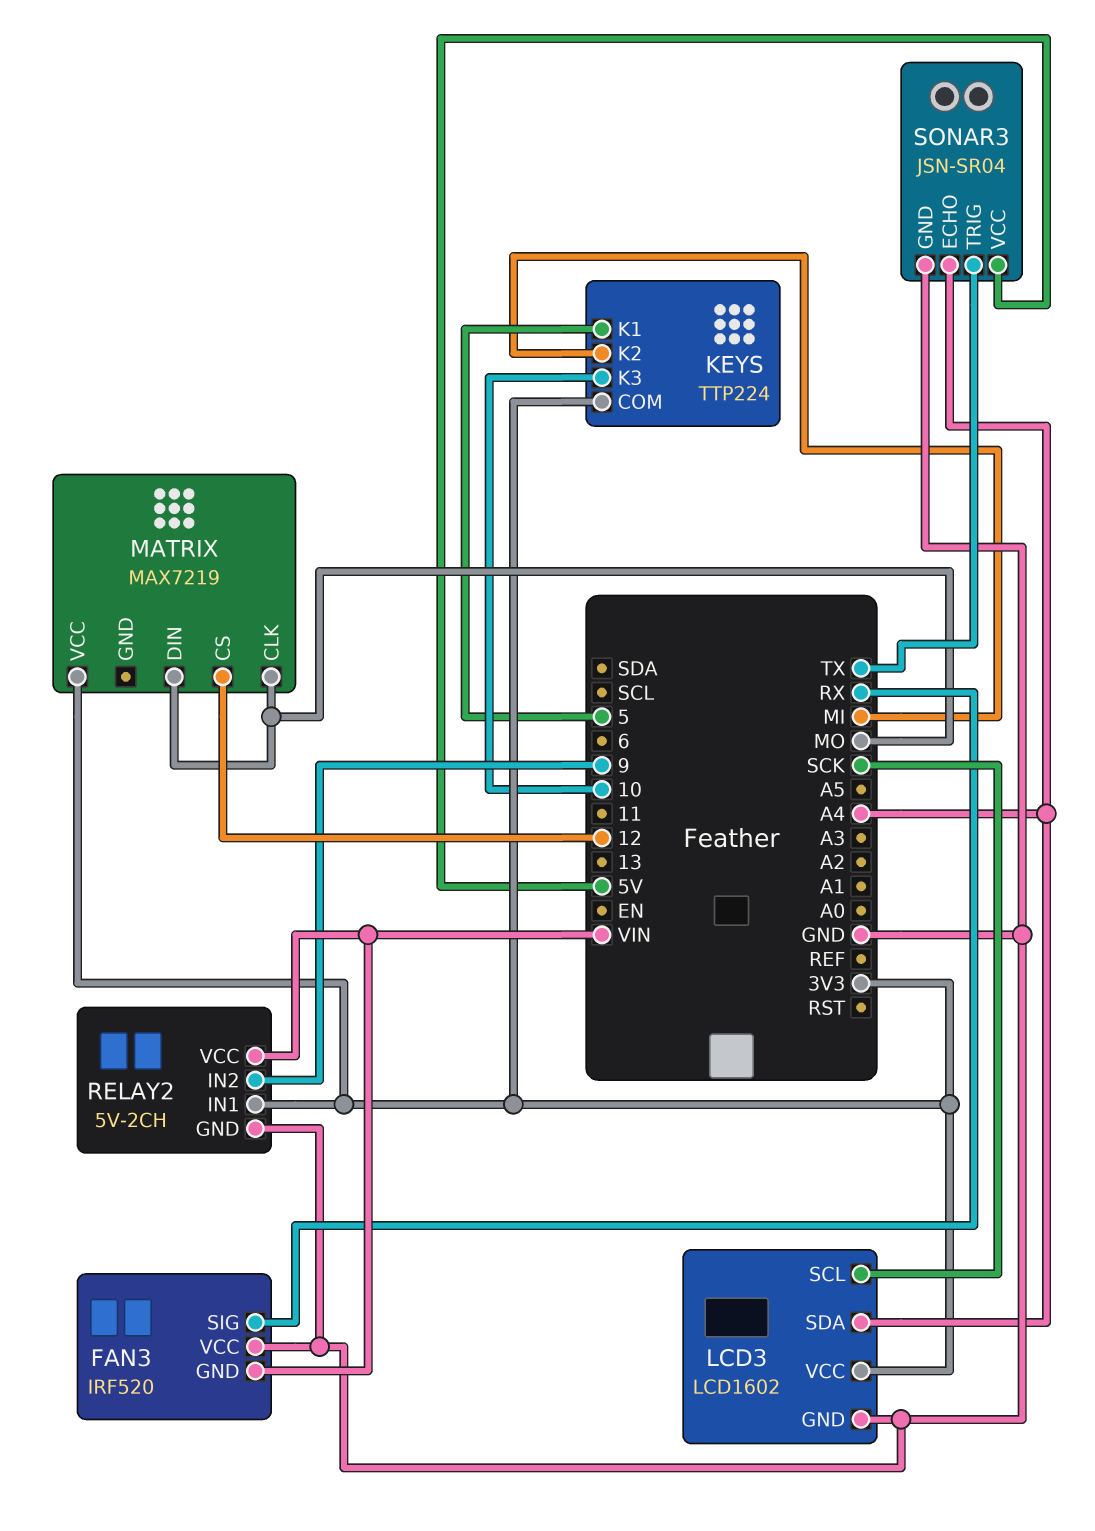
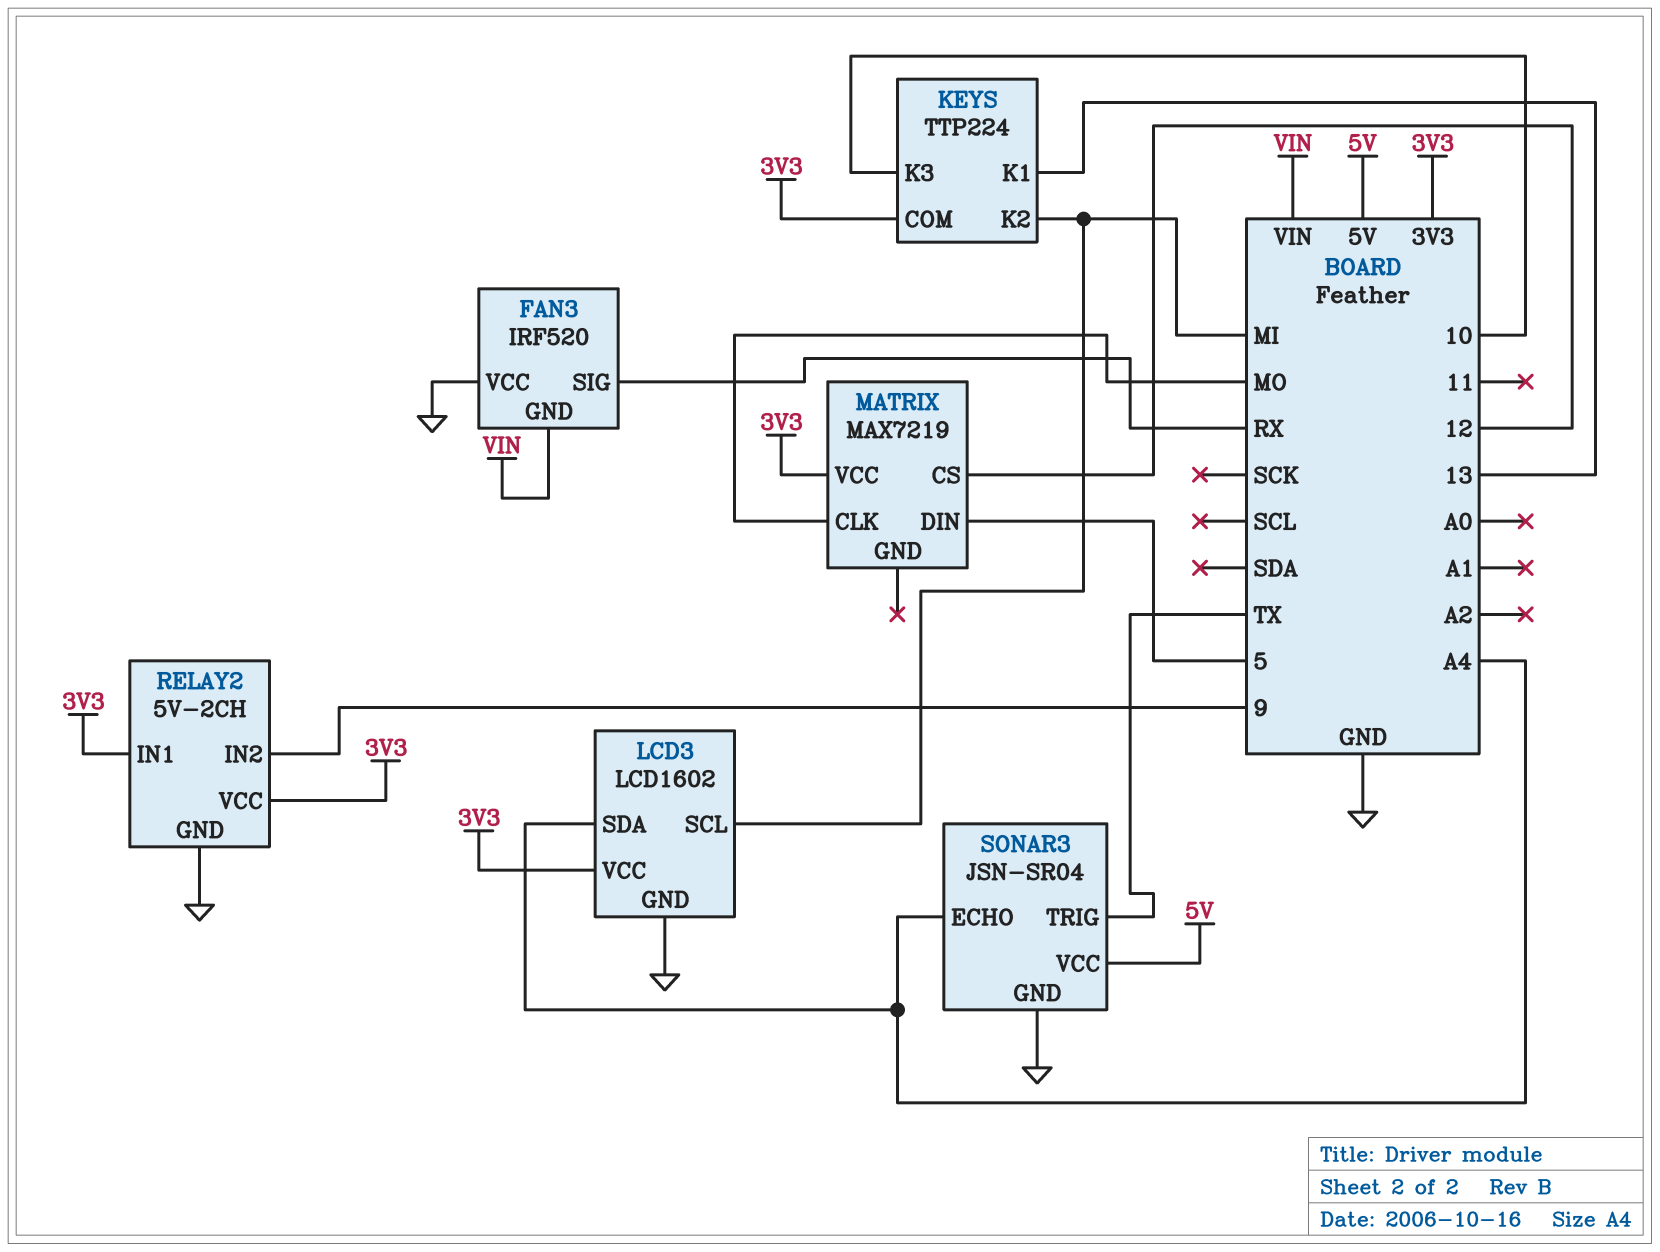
KEYS pin K1: 5 -> 13
LCD3 pin SCL: SCK -> MI
MATRIX pin DIN: MO -> 5
RELAY2 pin VCC: VIN -> 3V3

